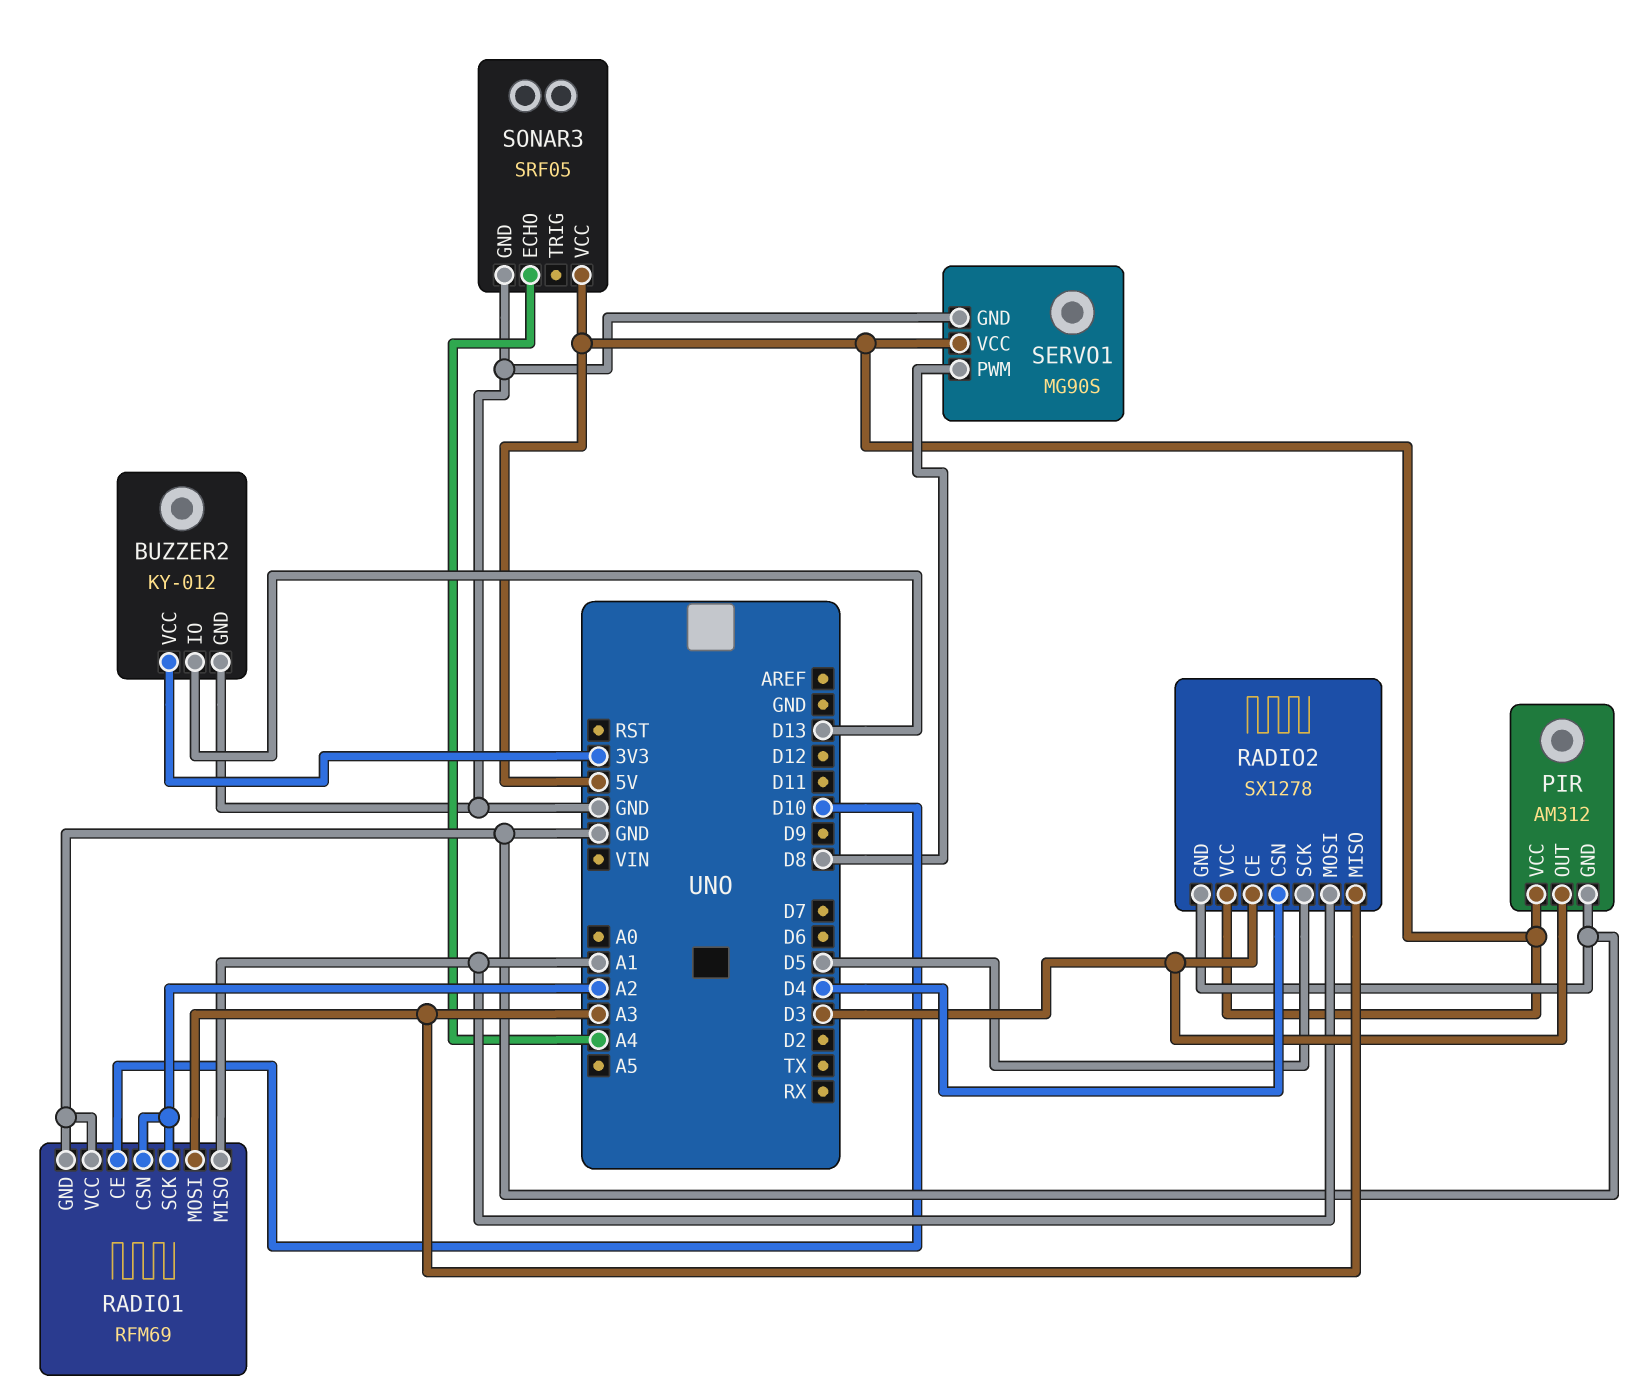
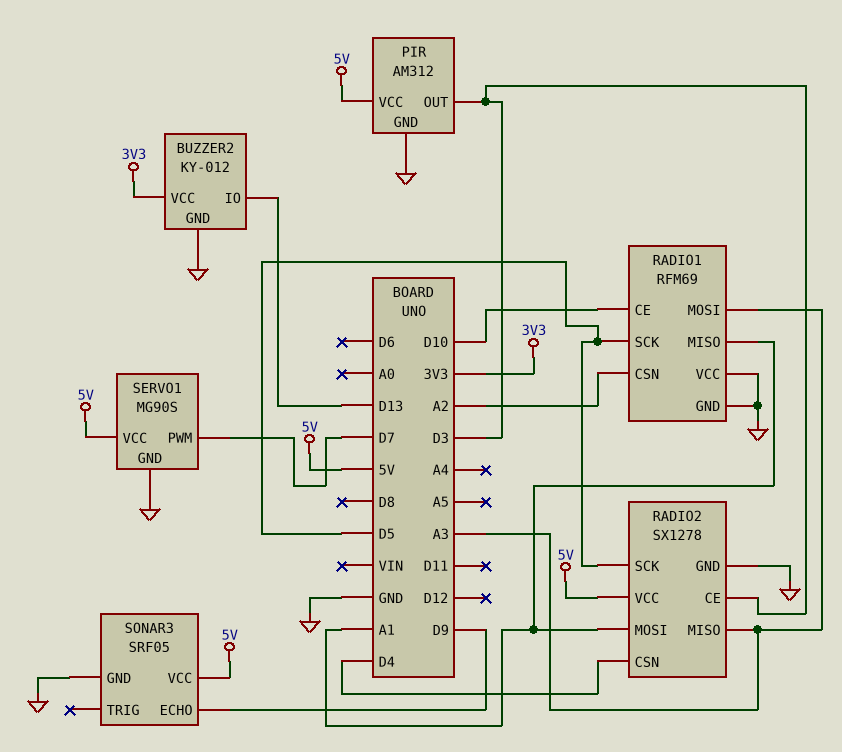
RADIO1 pin SCK: A2 -> D5
SERVO1 pin PWM: D8 -> D7
SONAR3 pin ECHO: A4 -> D9

